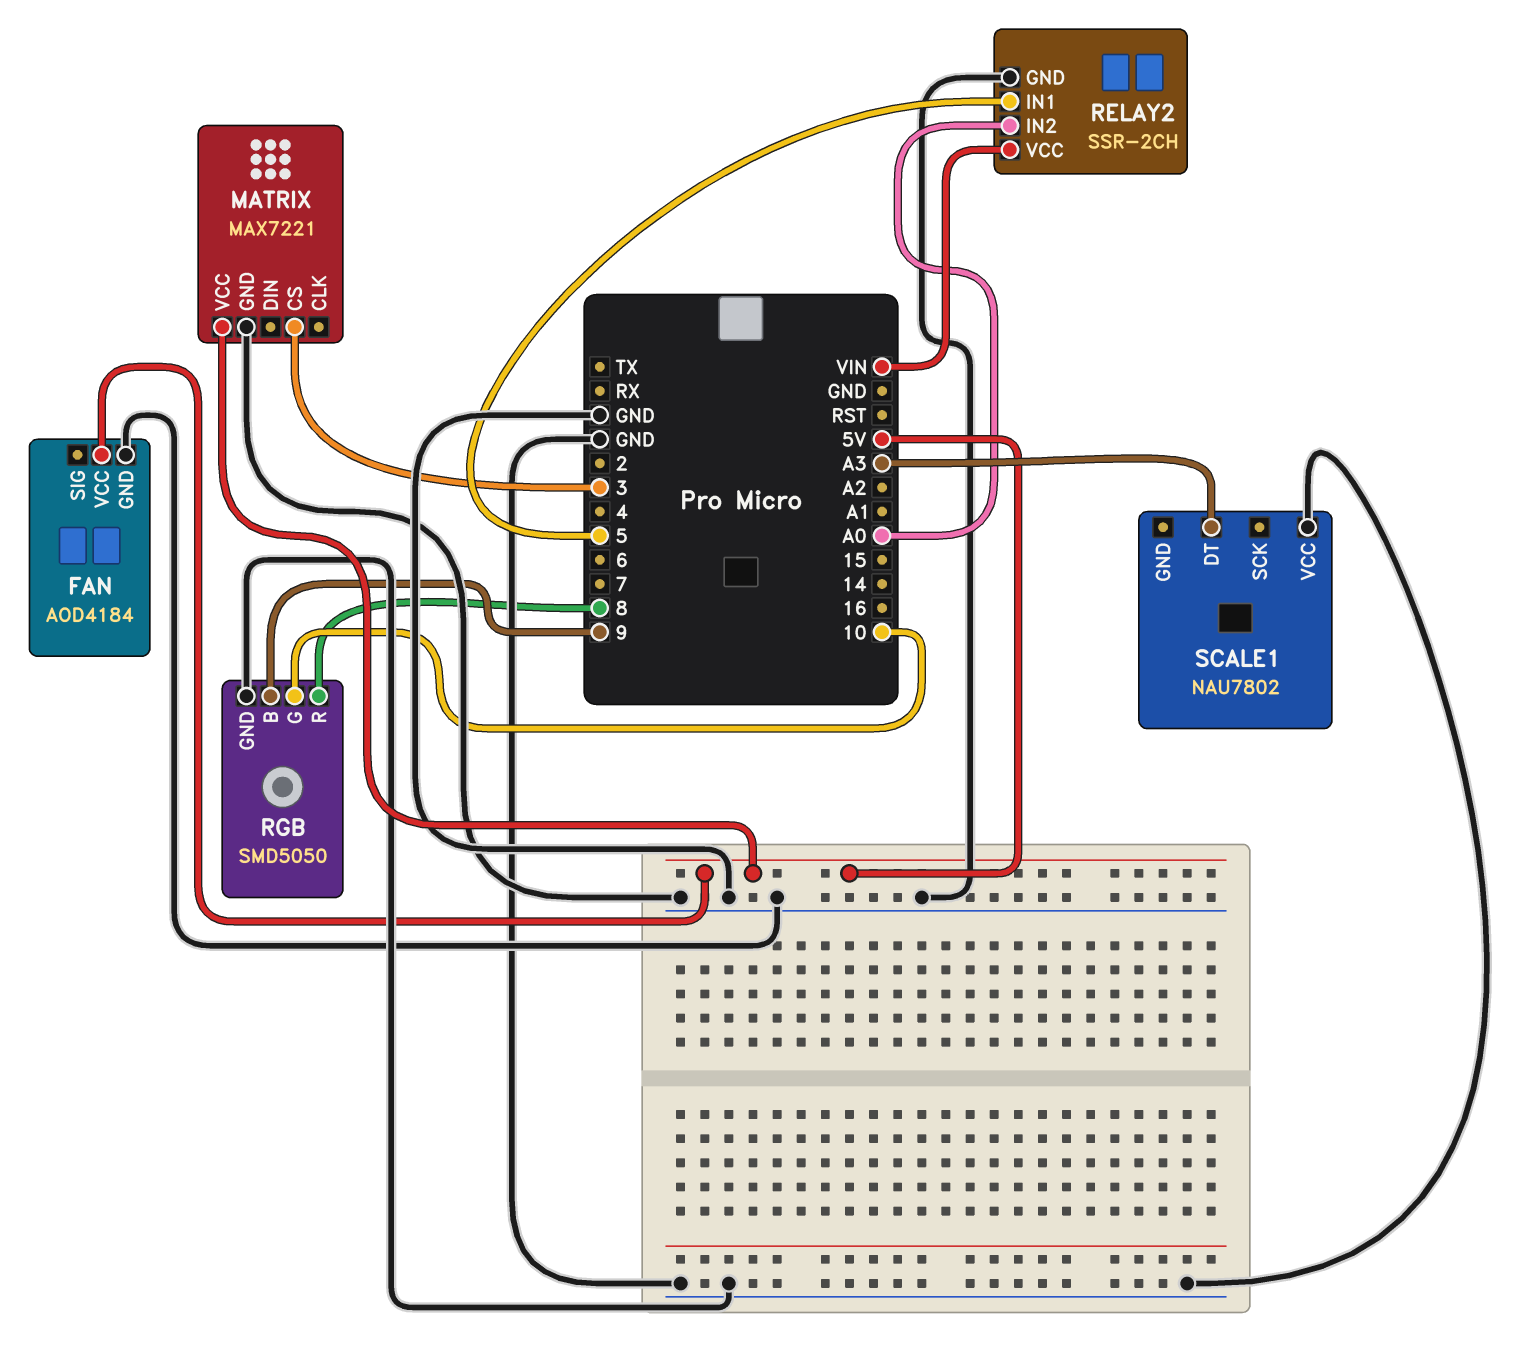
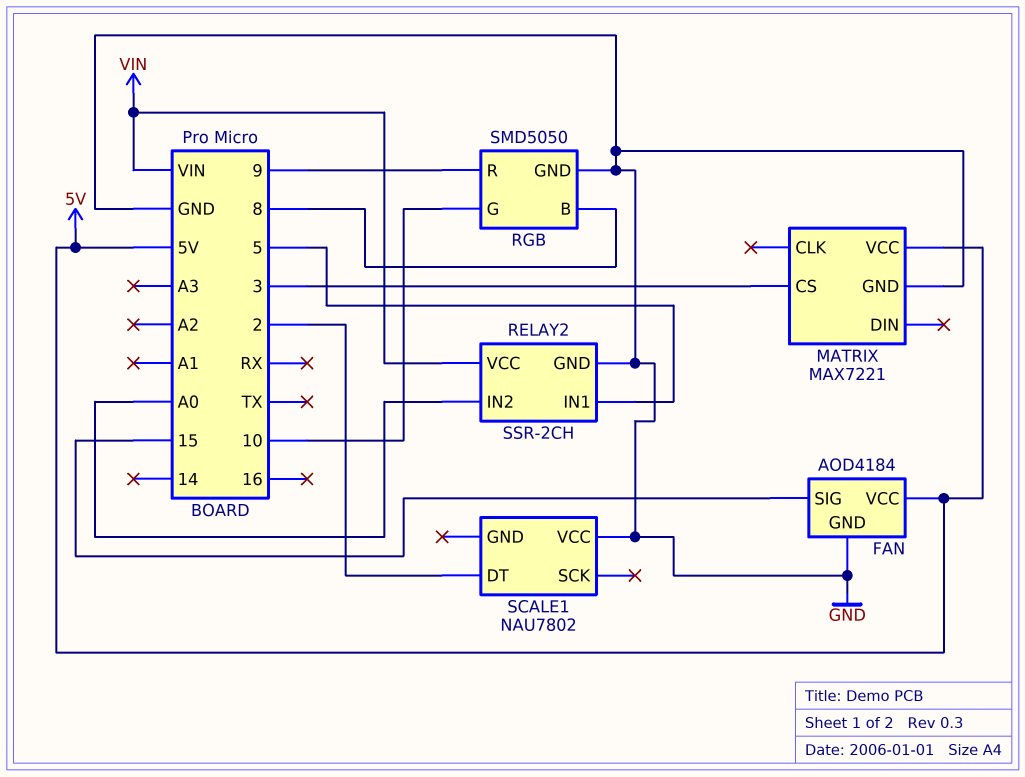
FAN pin SIG: none -> 15
RGB pin B: 9 -> 8
RGB pin R: 8 -> 9
SCALE1 pin DT: A3 -> 2

